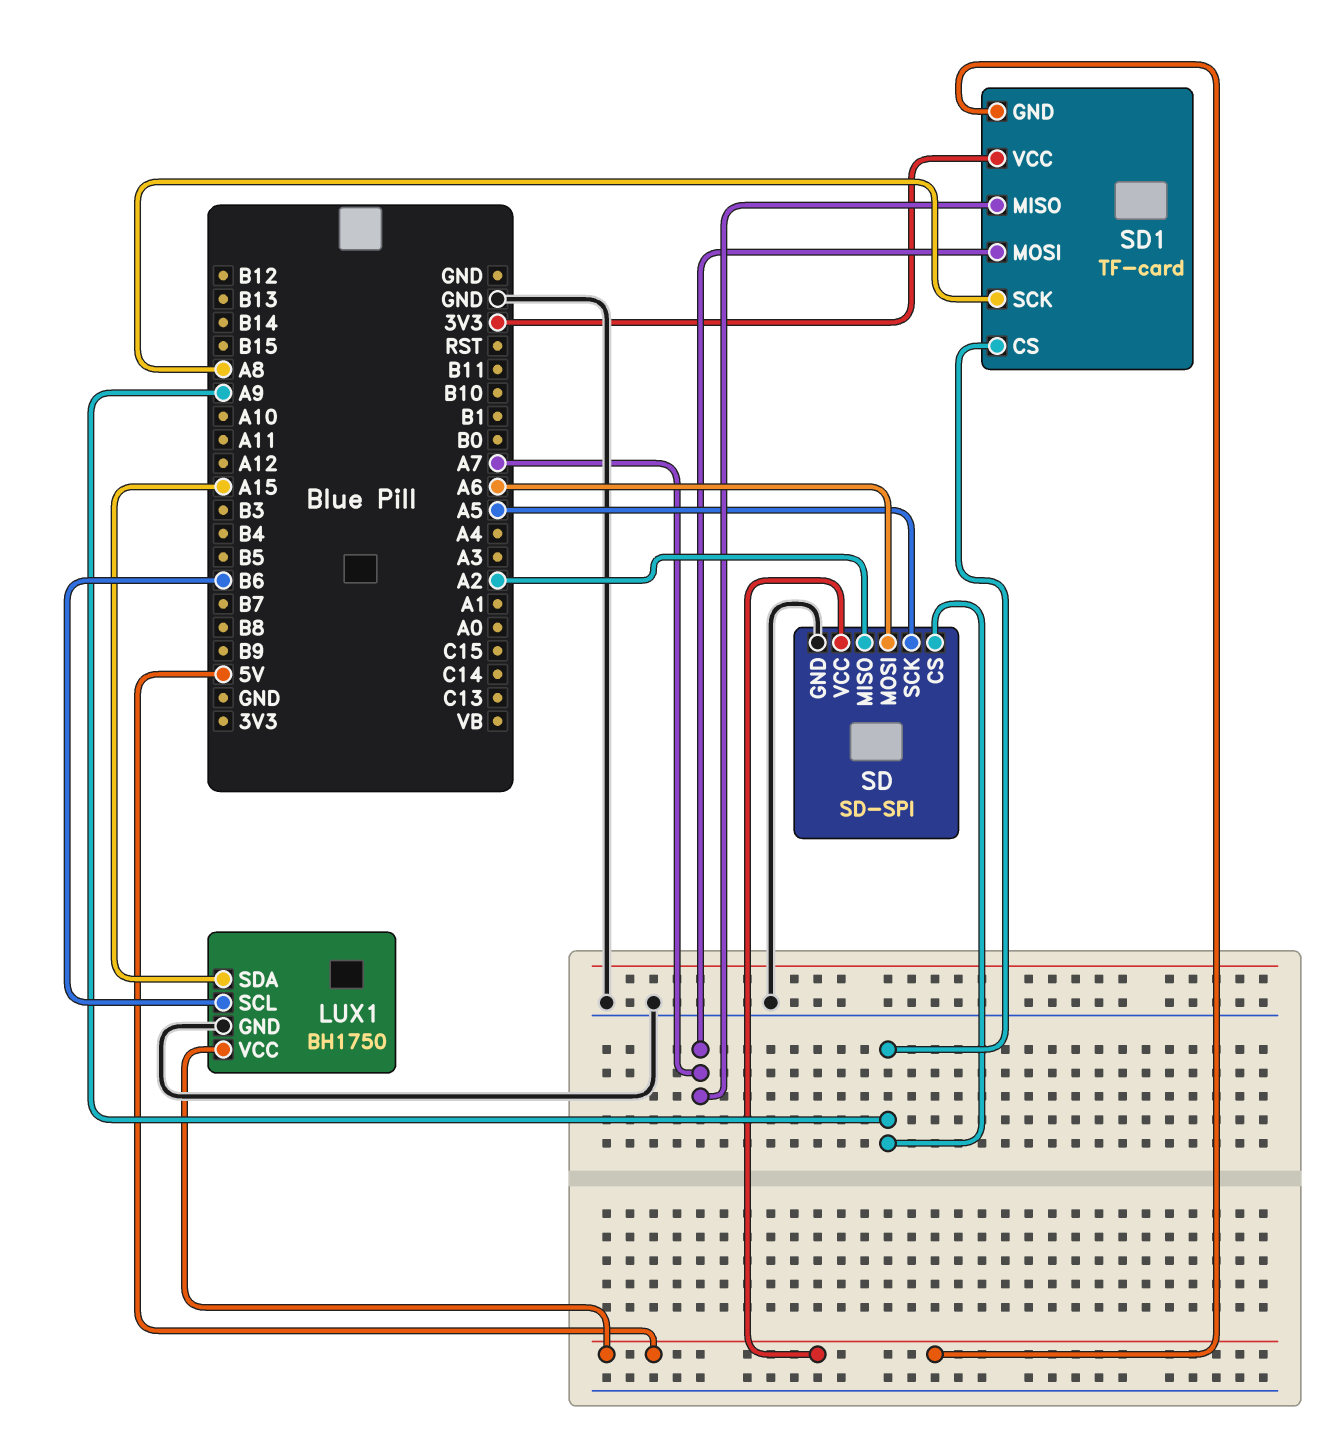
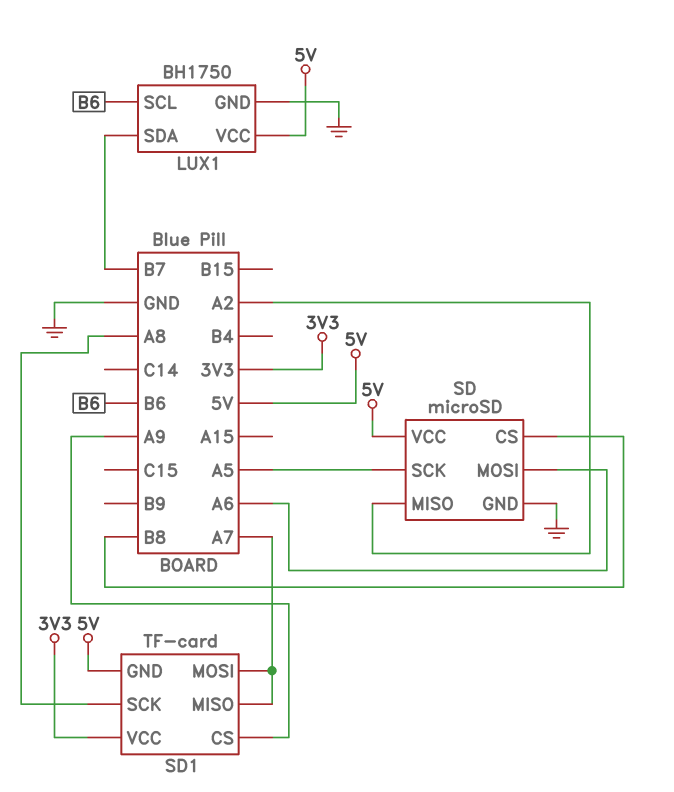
LUX1 pin SDA: A15 -> B7
SD: SD-SPI -> microSD
SD pin CS: A9 -> B8

